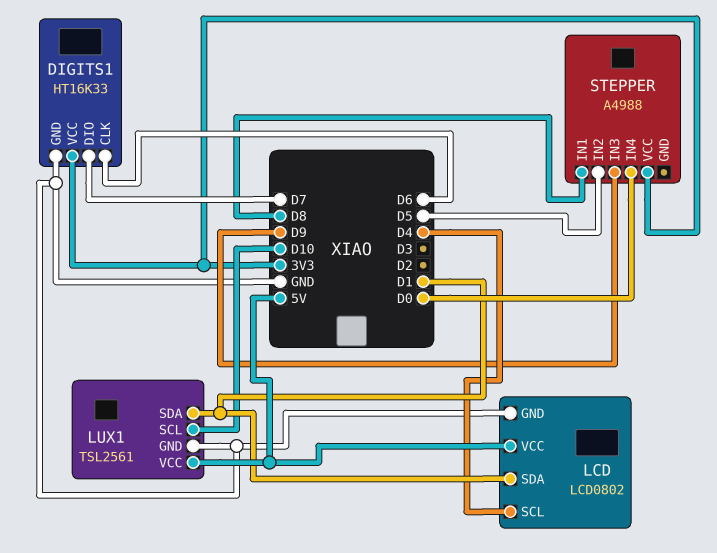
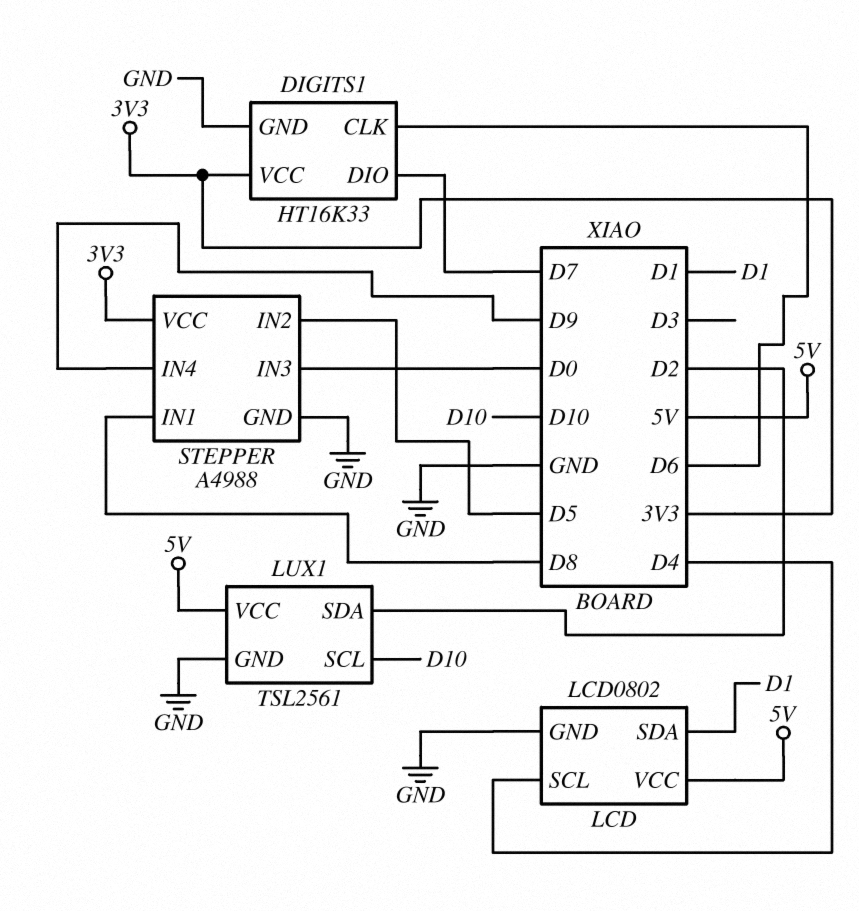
LUX1 pin SDA: D1 -> D2
STEPPER pin GND: none -> GND
STEPPER pin IN3: D9 -> D0
STEPPER pin IN4: D0 -> D9

